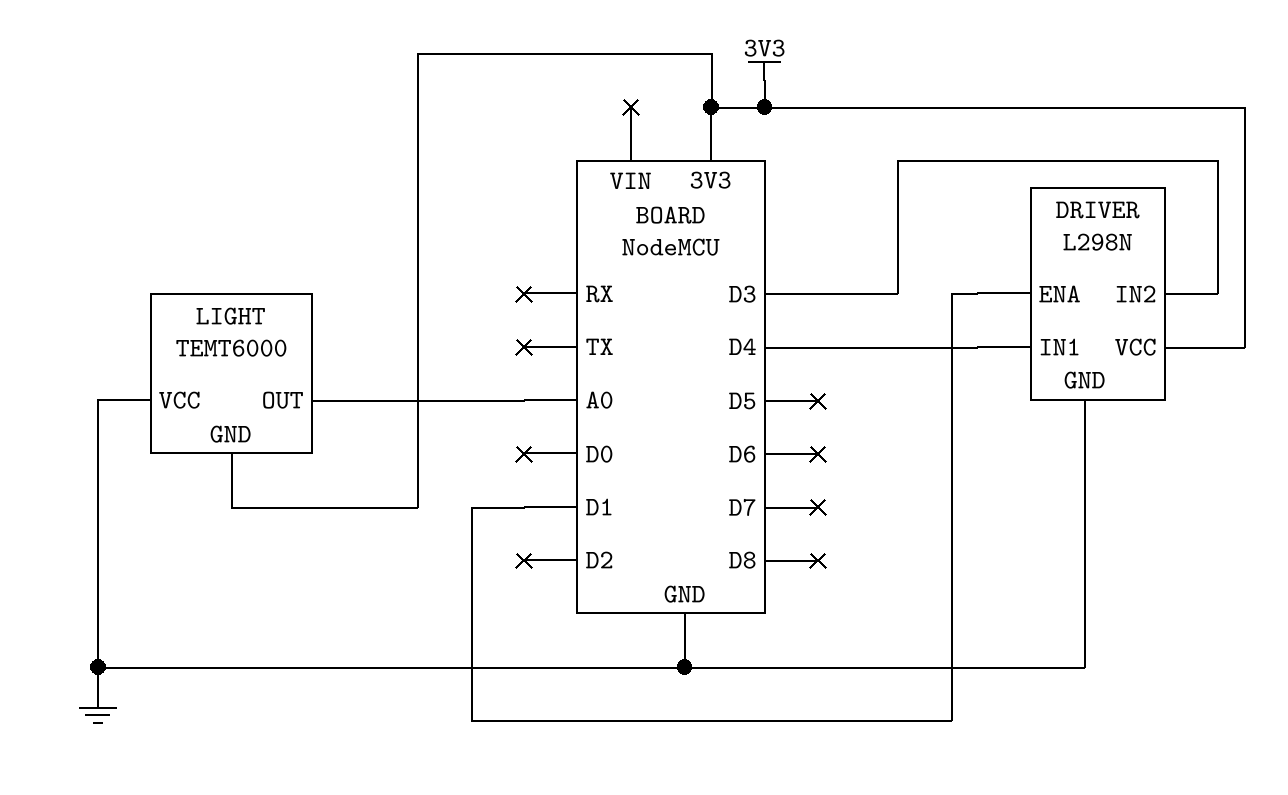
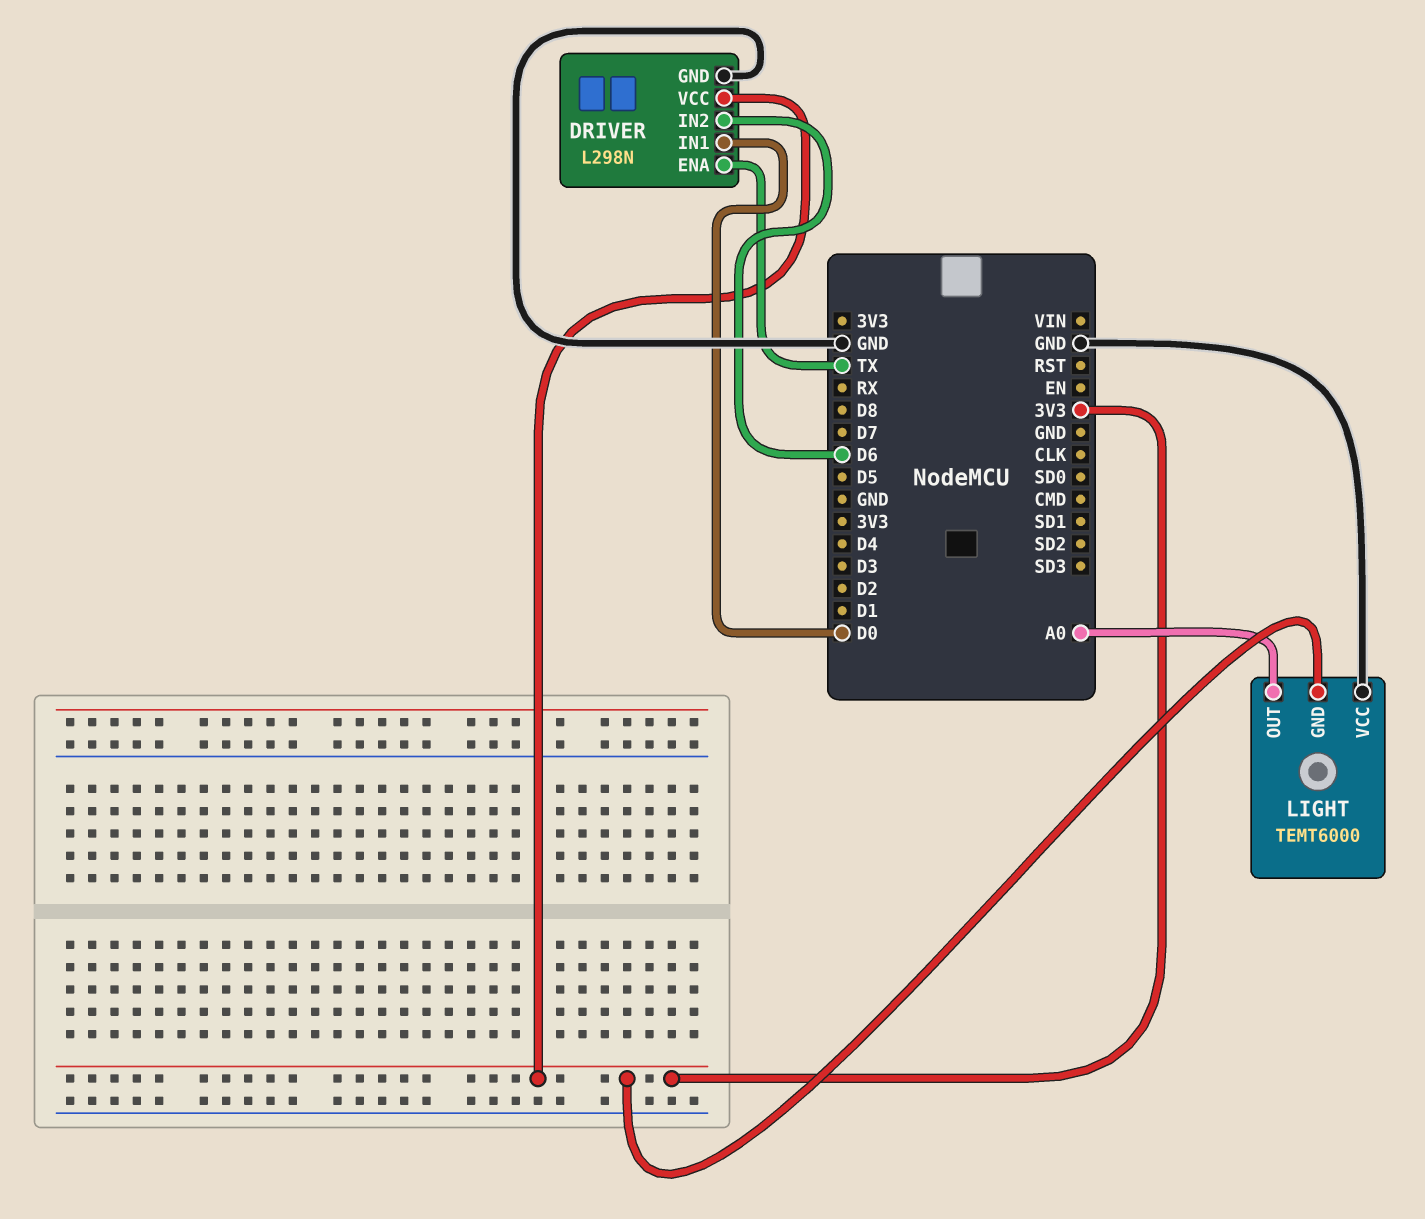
DRIVER pin ENA: D1 -> TX
DRIVER pin IN1: D4 -> D0
DRIVER pin IN2: D3 -> D6

